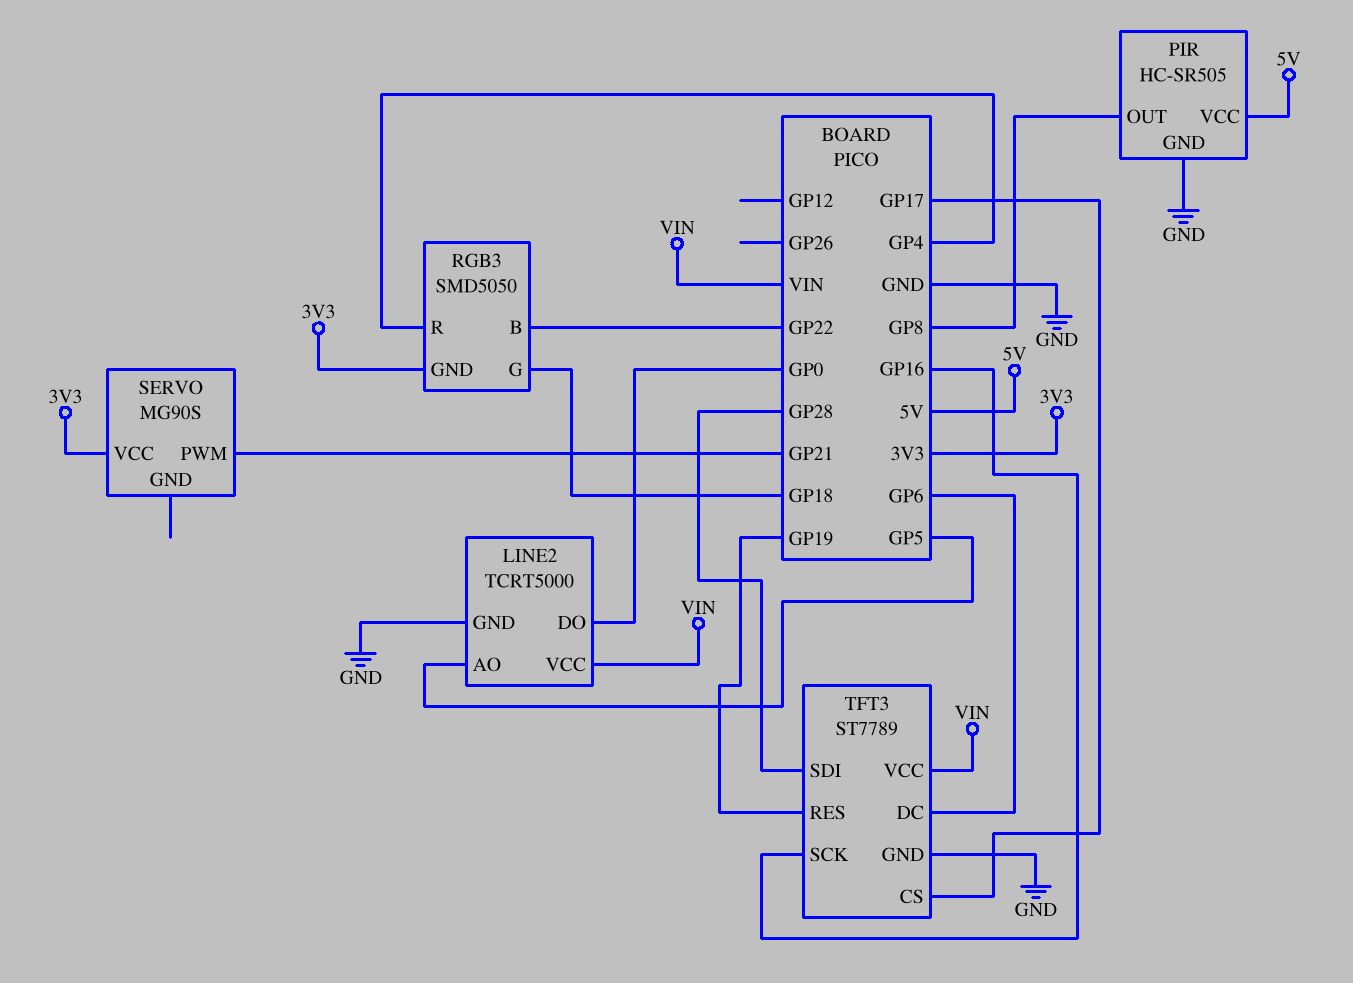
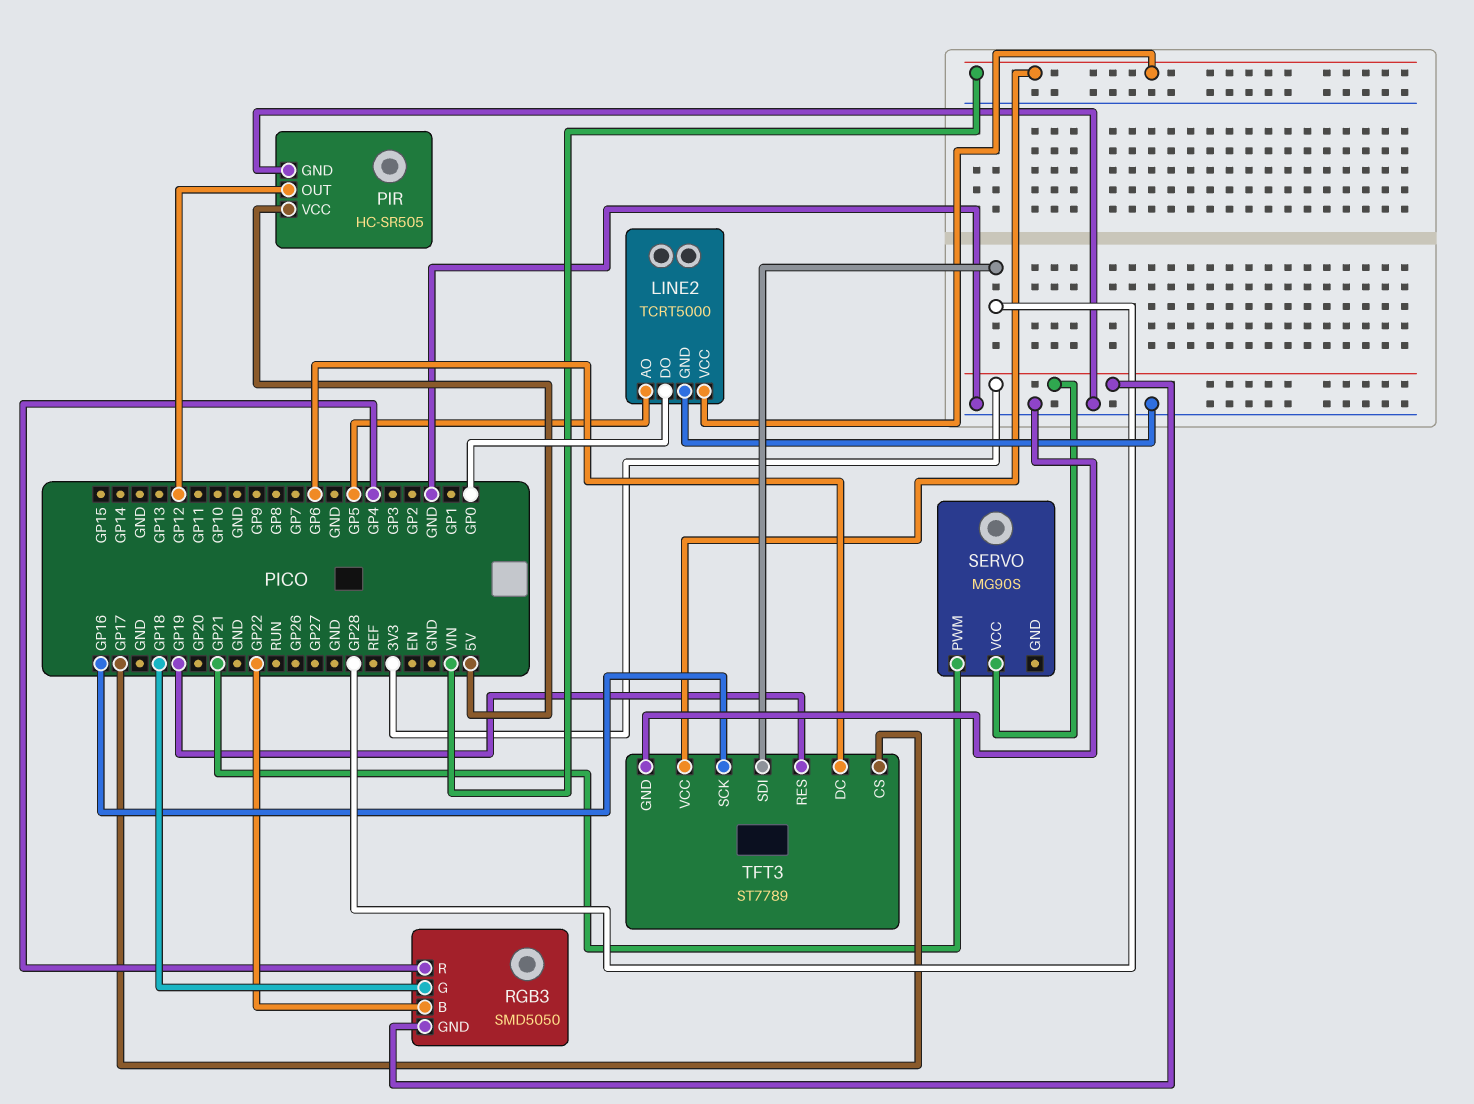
PIR pin OUT: GP8 -> GP12

